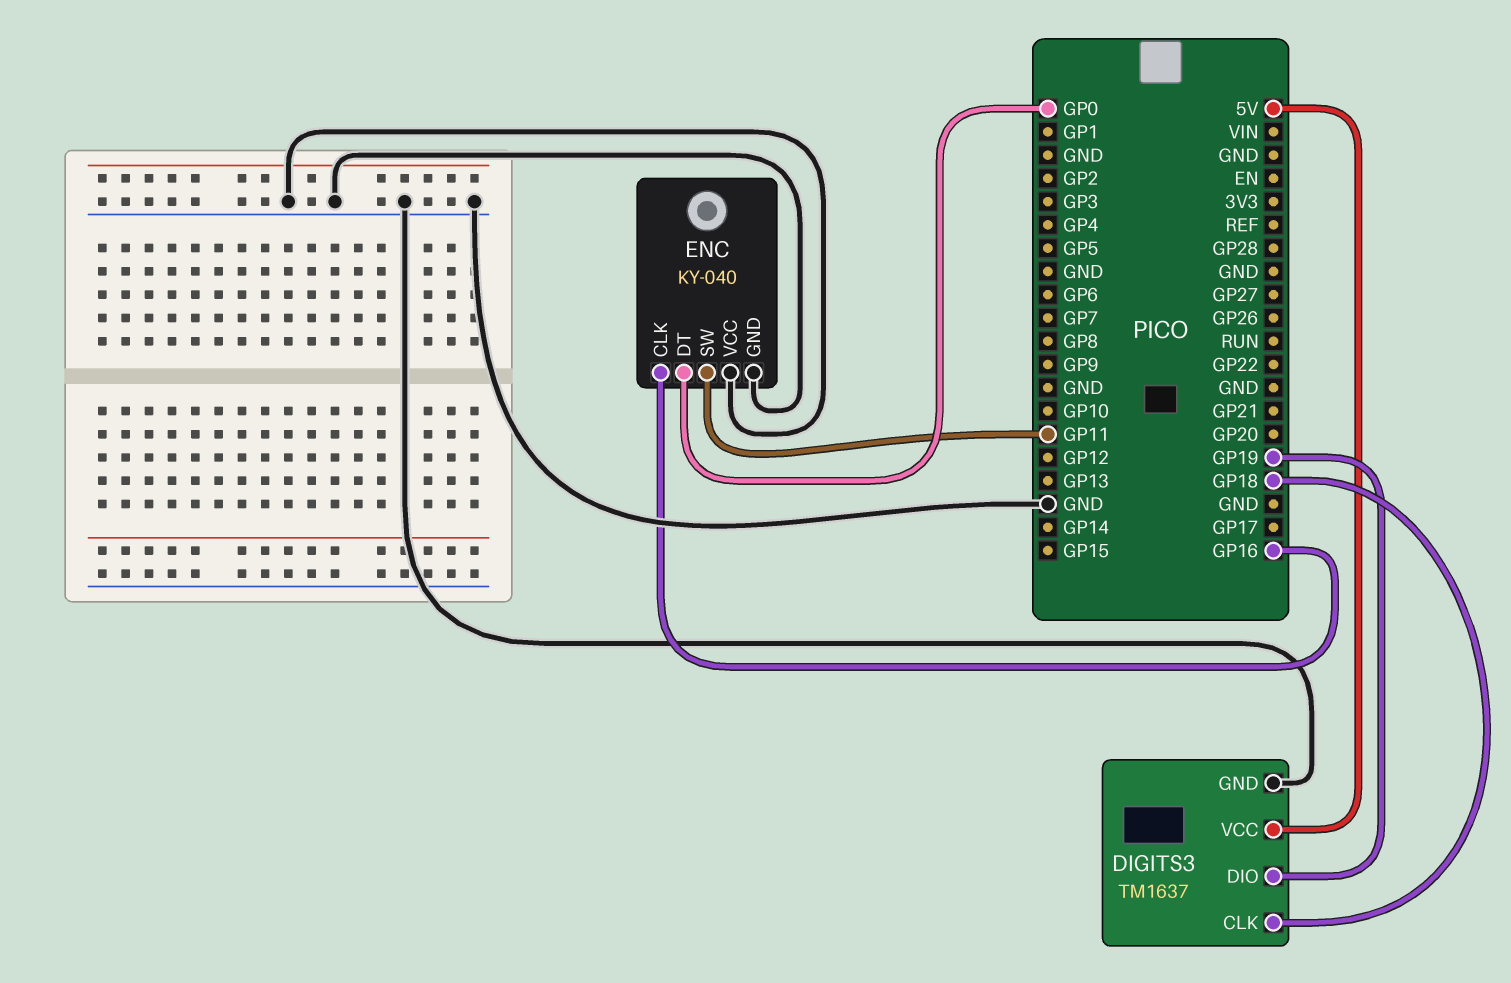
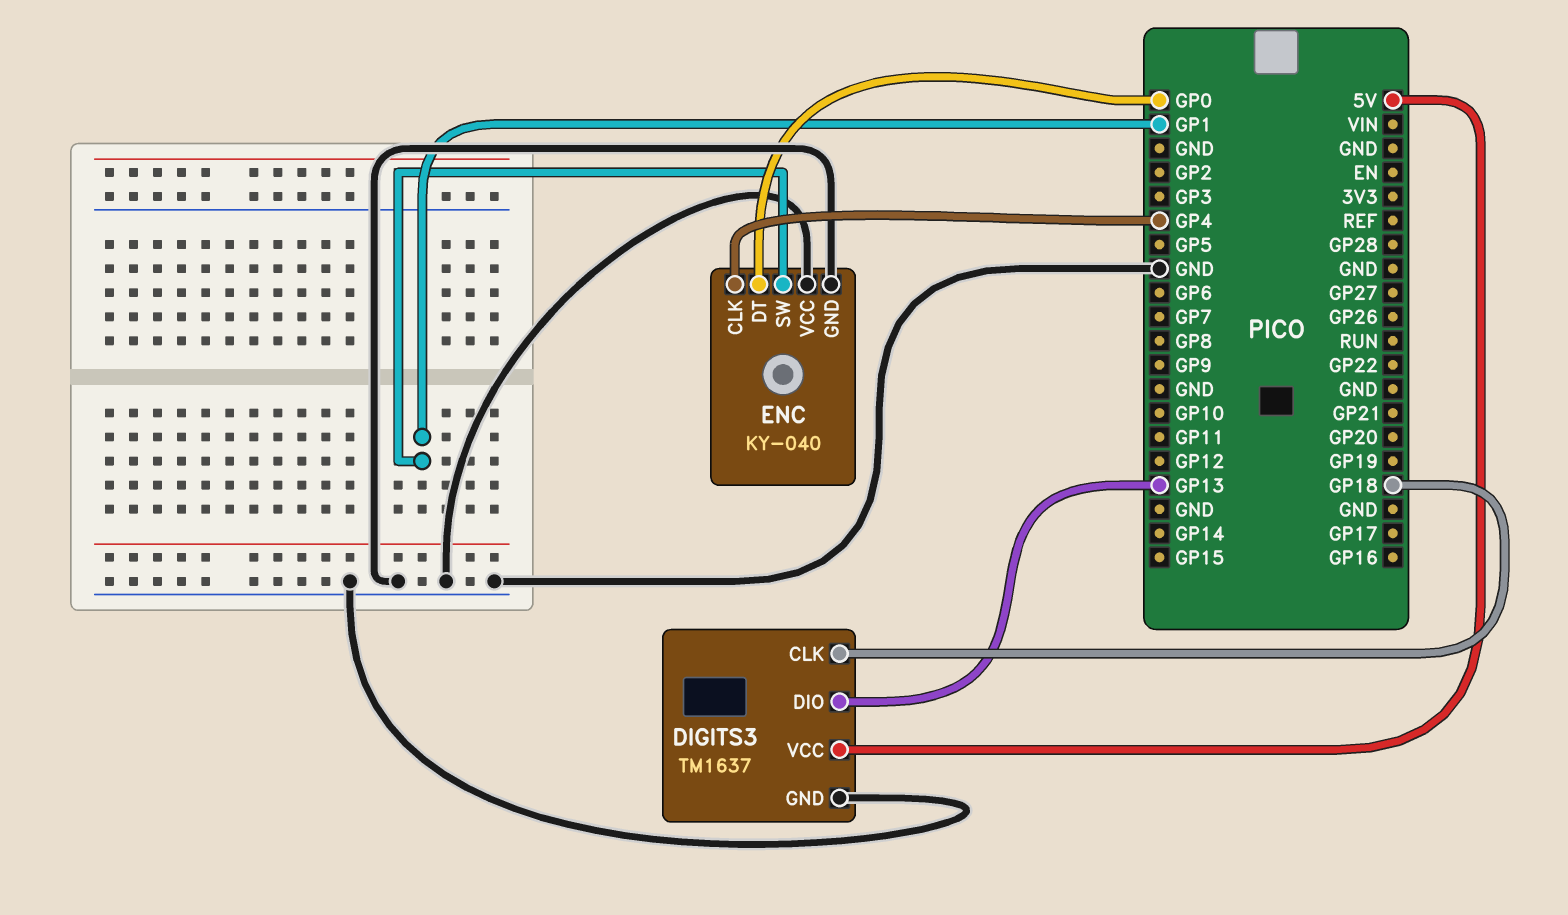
DIGITS3 pin DIO: GP19 -> GP13
ENC pin CLK: GP16 -> GP4
ENC pin SW: GP11 -> GP1

